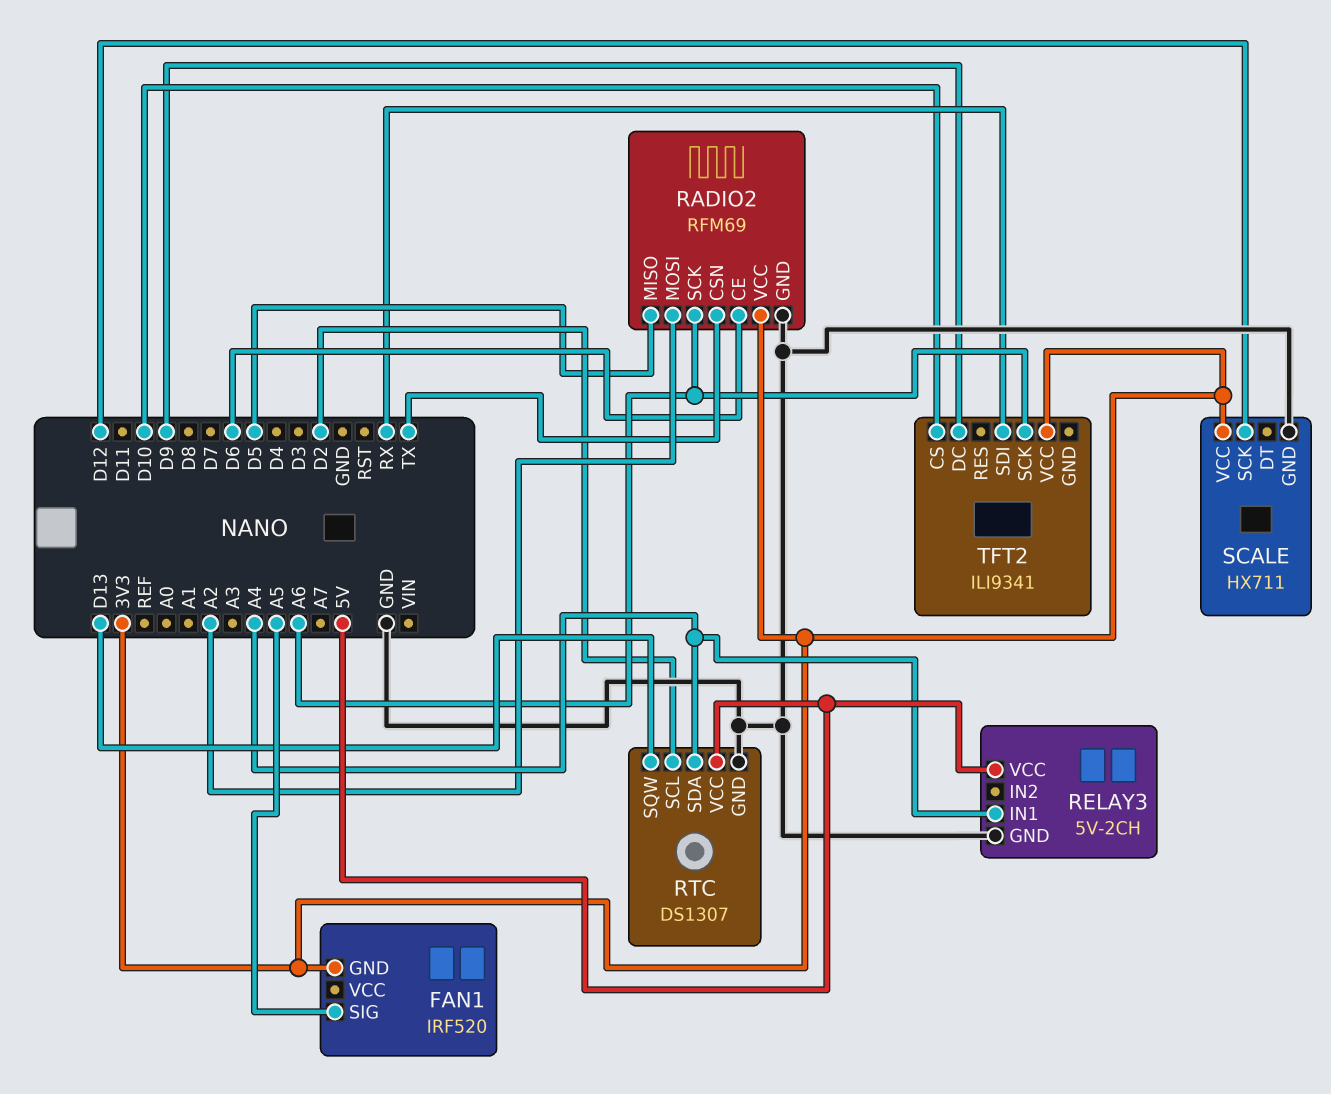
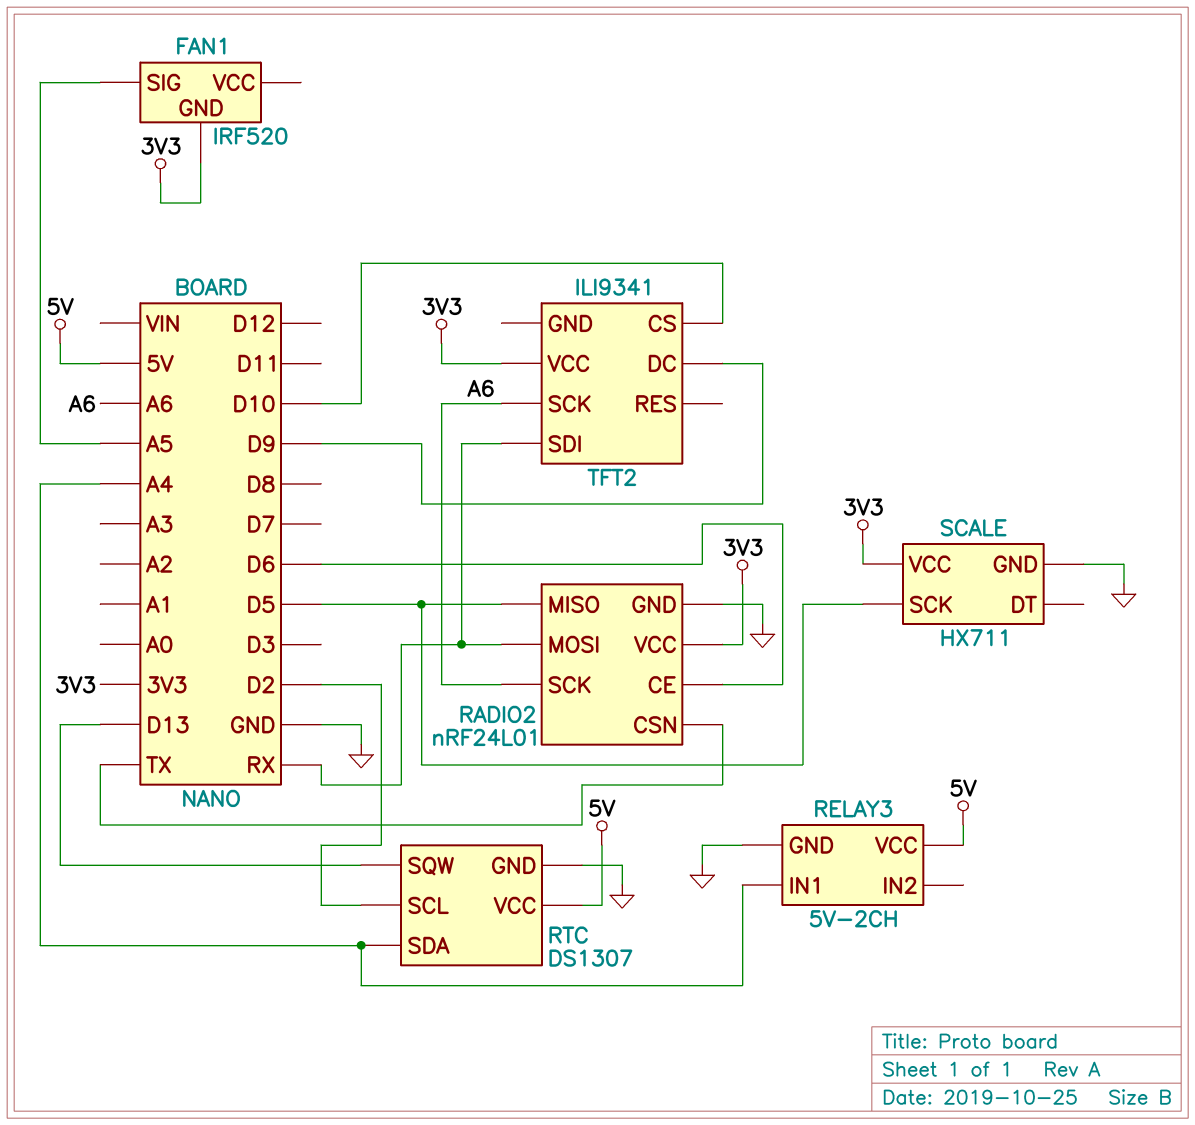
RADIO2: RFM69 -> nRF24L01
RADIO2 pin MOSI: A2 -> RX
SCALE pin SCK: D12 -> D5

